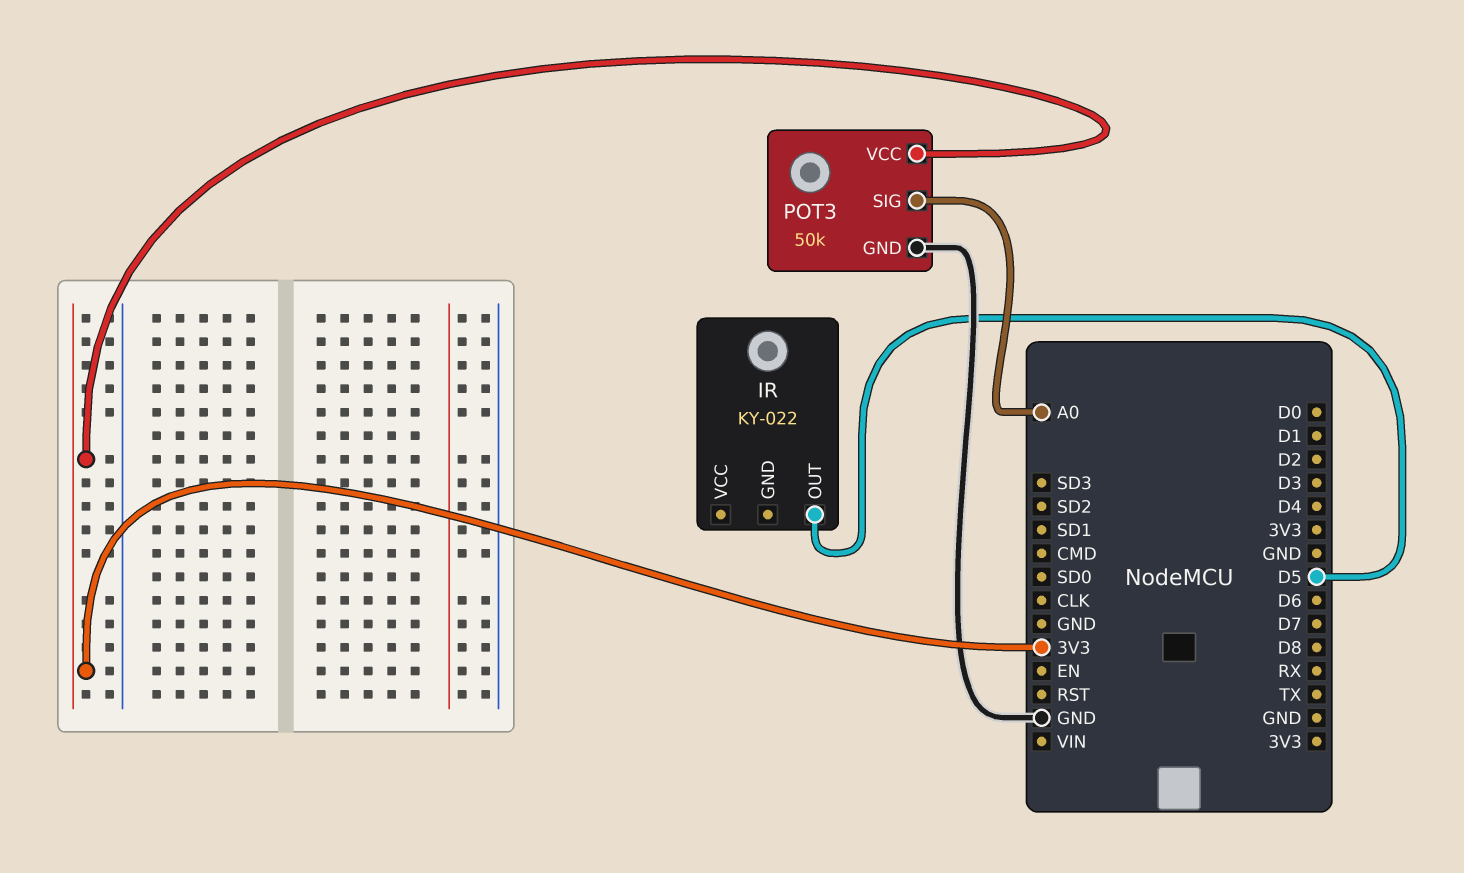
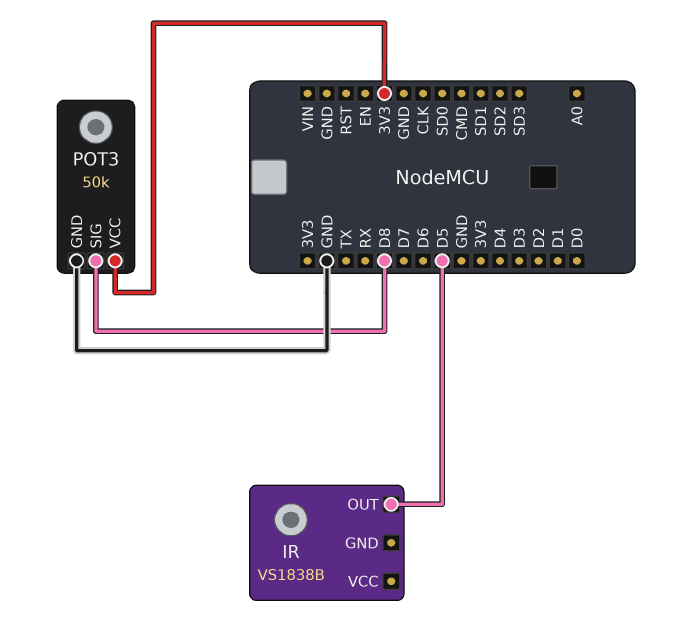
IR: KY-022 -> VS1838B
POT3 pin SIG: A0 -> D8

